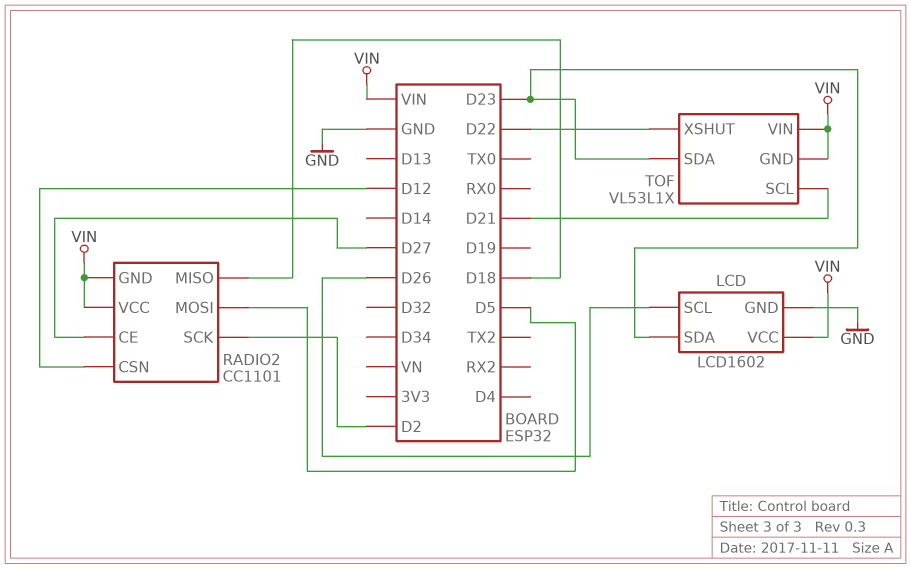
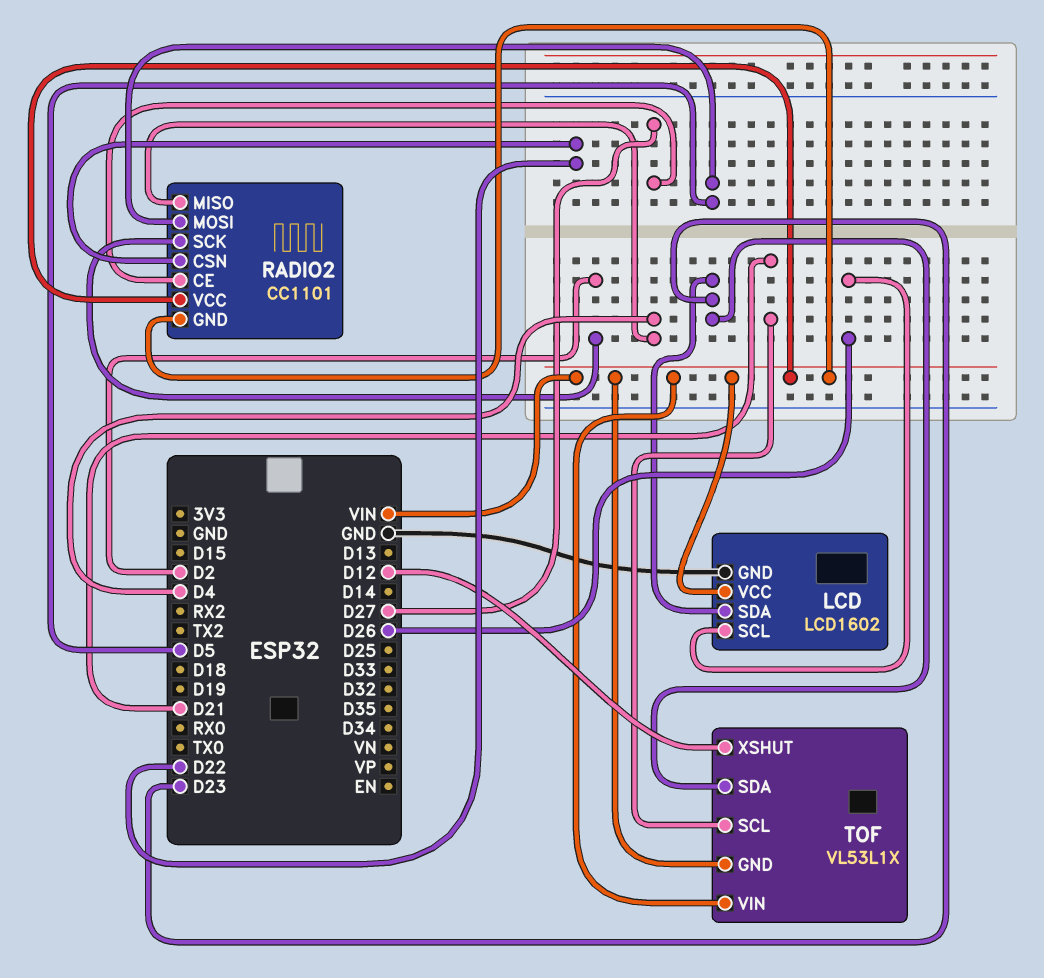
RADIO2 pin CSN: D12 -> D22
RADIO2 pin MISO: D18 -> D4
TOF pin XSHUT: D22 -> D12

